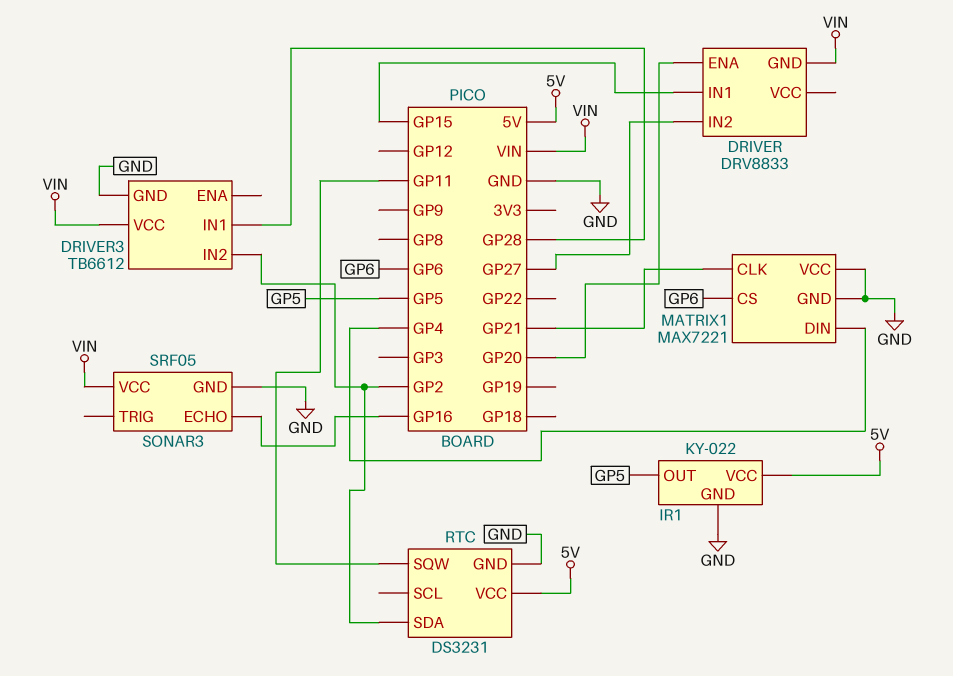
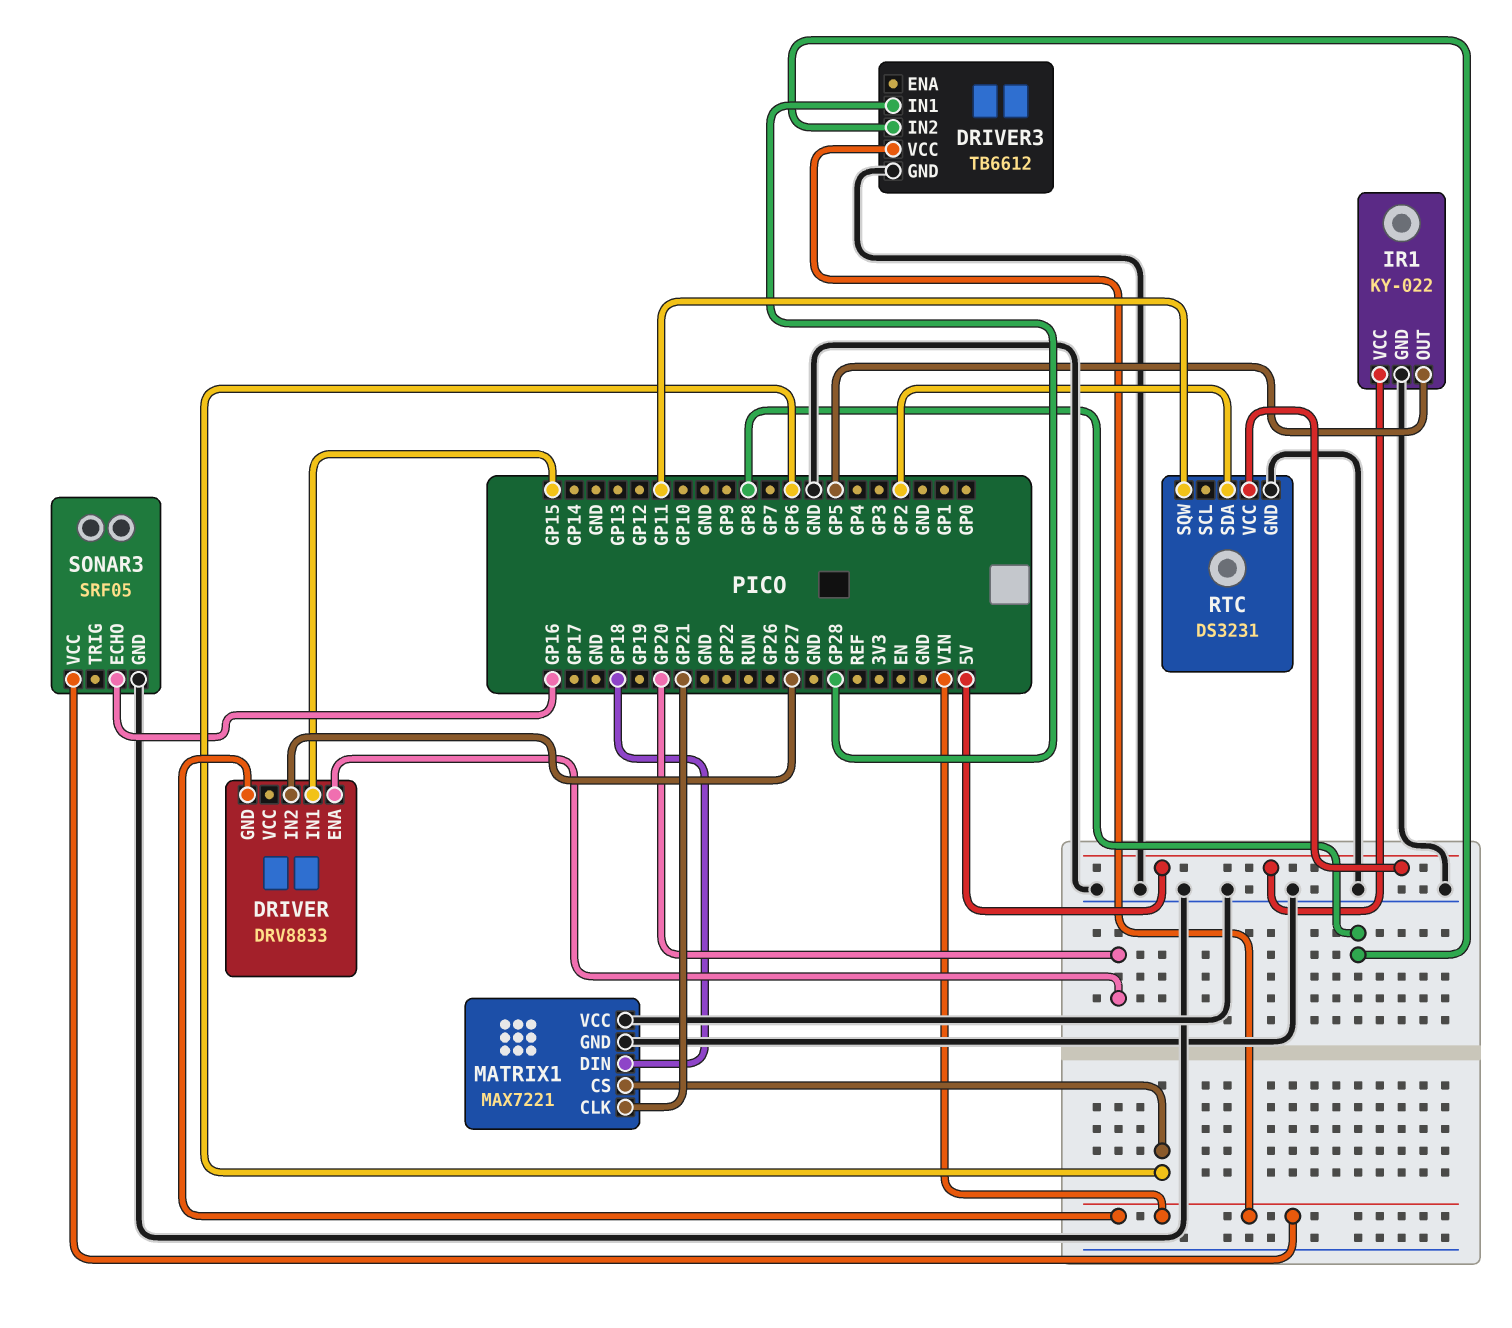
DRIVER3 pin IN2: GP2 -> GP8
MATRIX1 pin DIN: GP4 -> GP18

